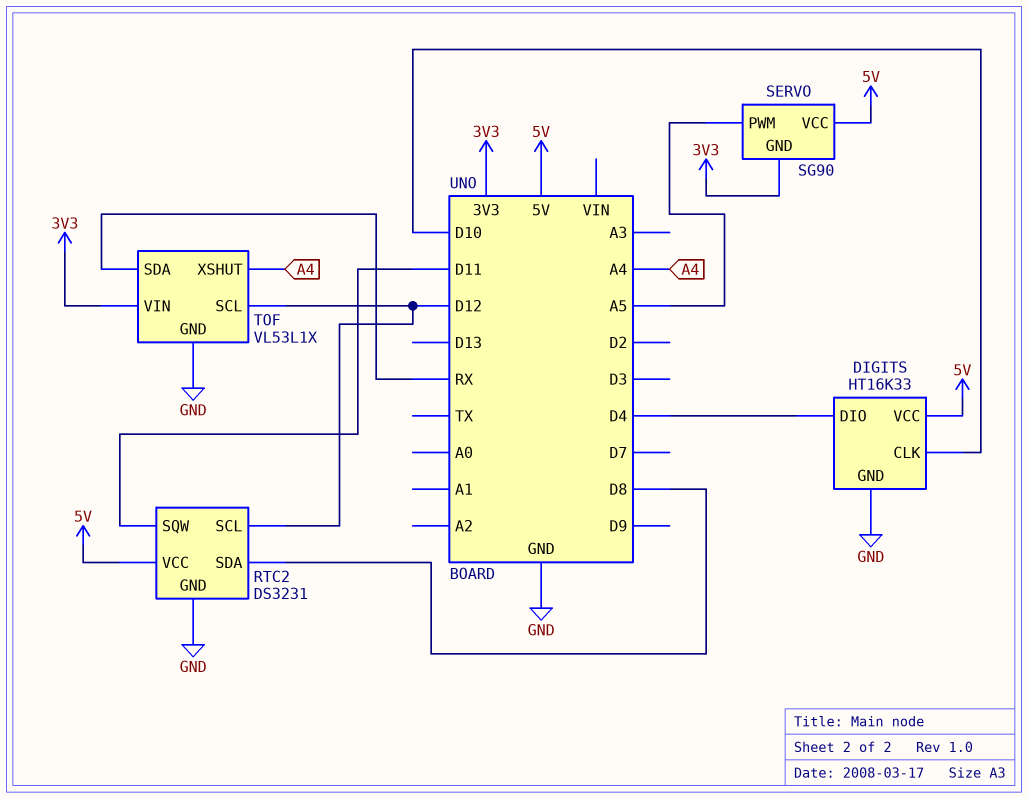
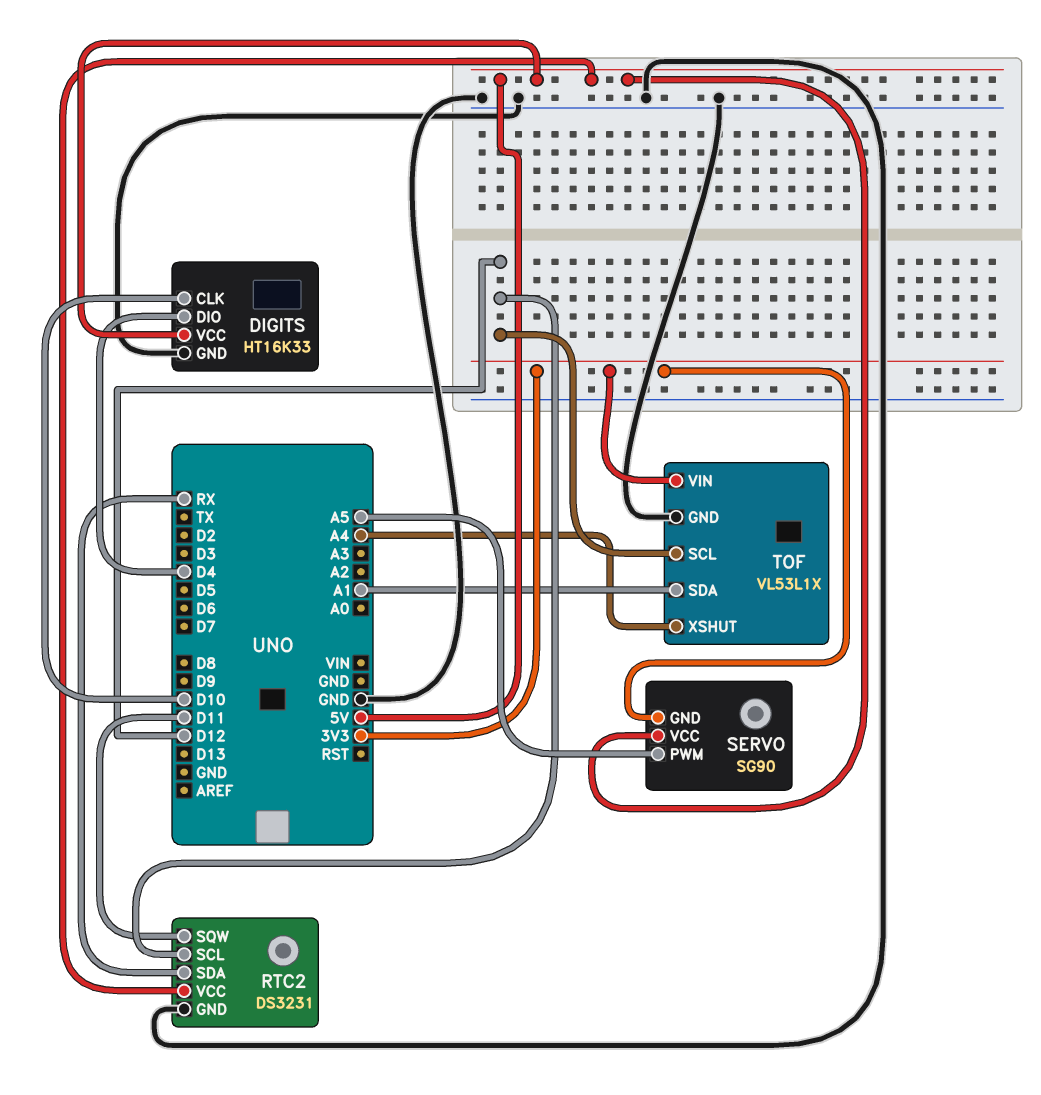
RTC2 pin SDA: D8 -> RX
TOF pin SDA: RX -> A1

